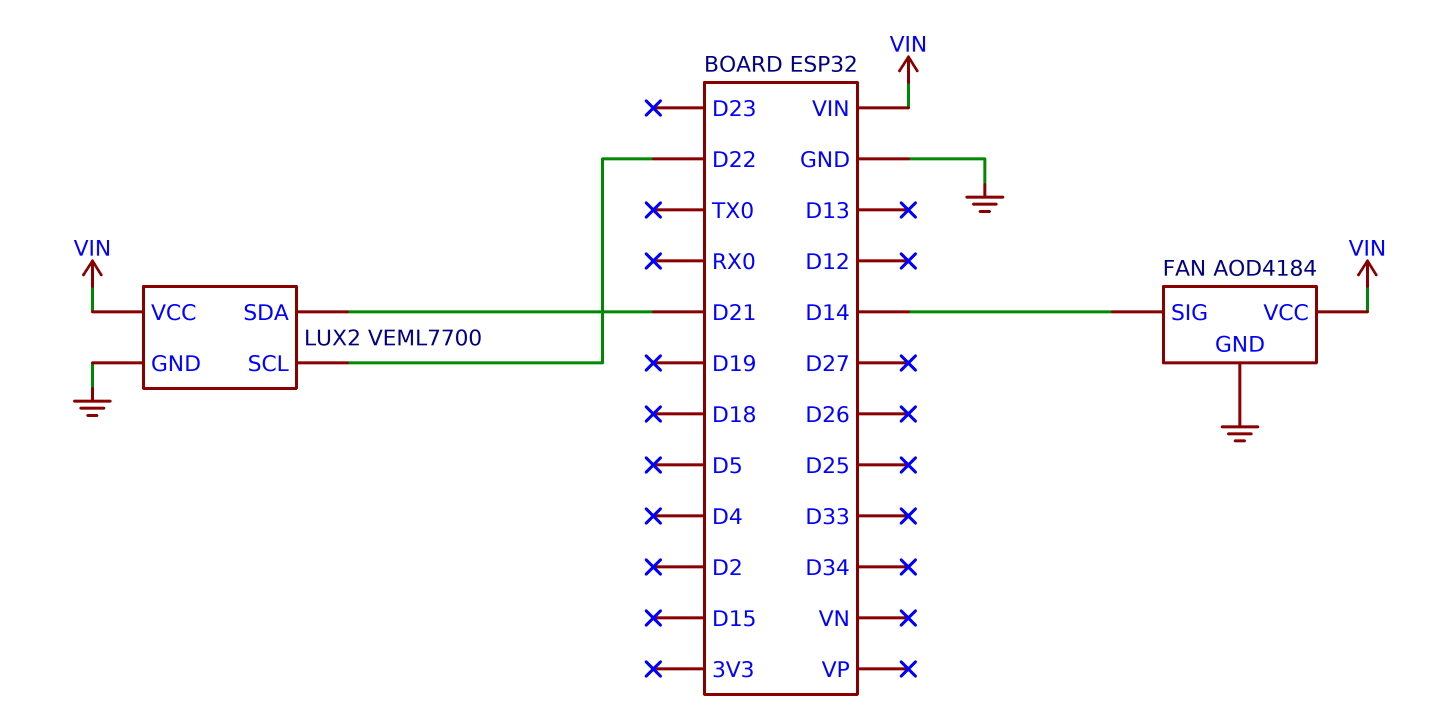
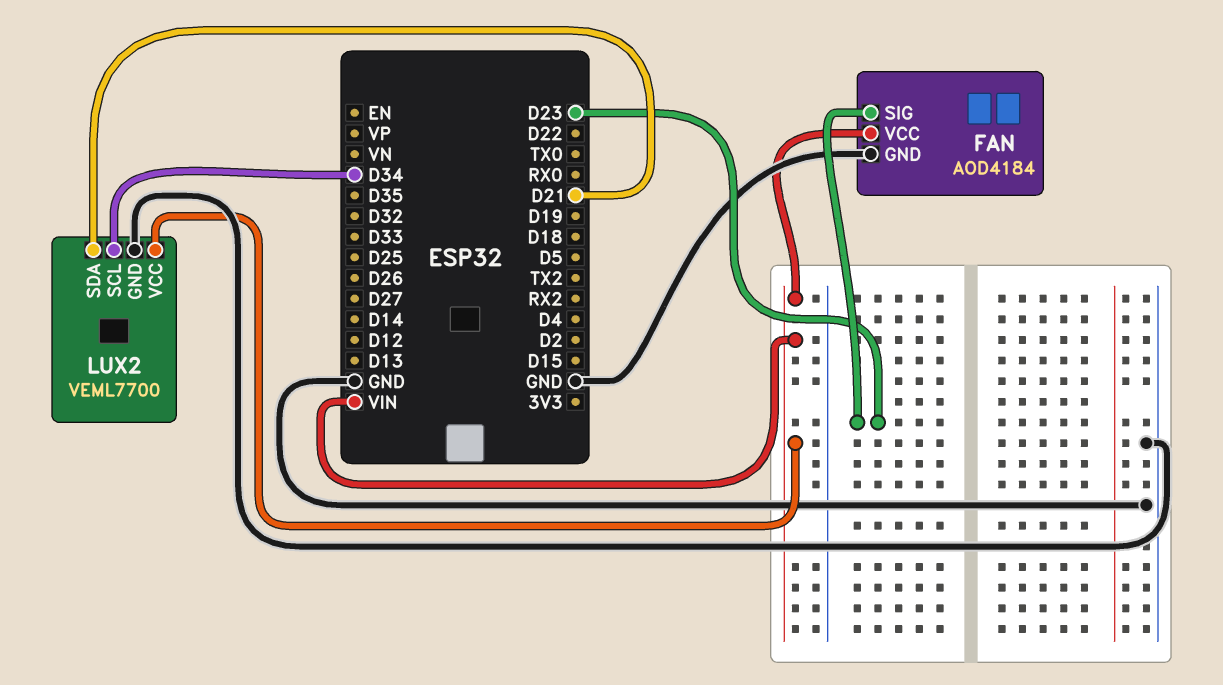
FAN pin SIG: D14 -> D23
LUX2 pin SCL: D22 -> D34

